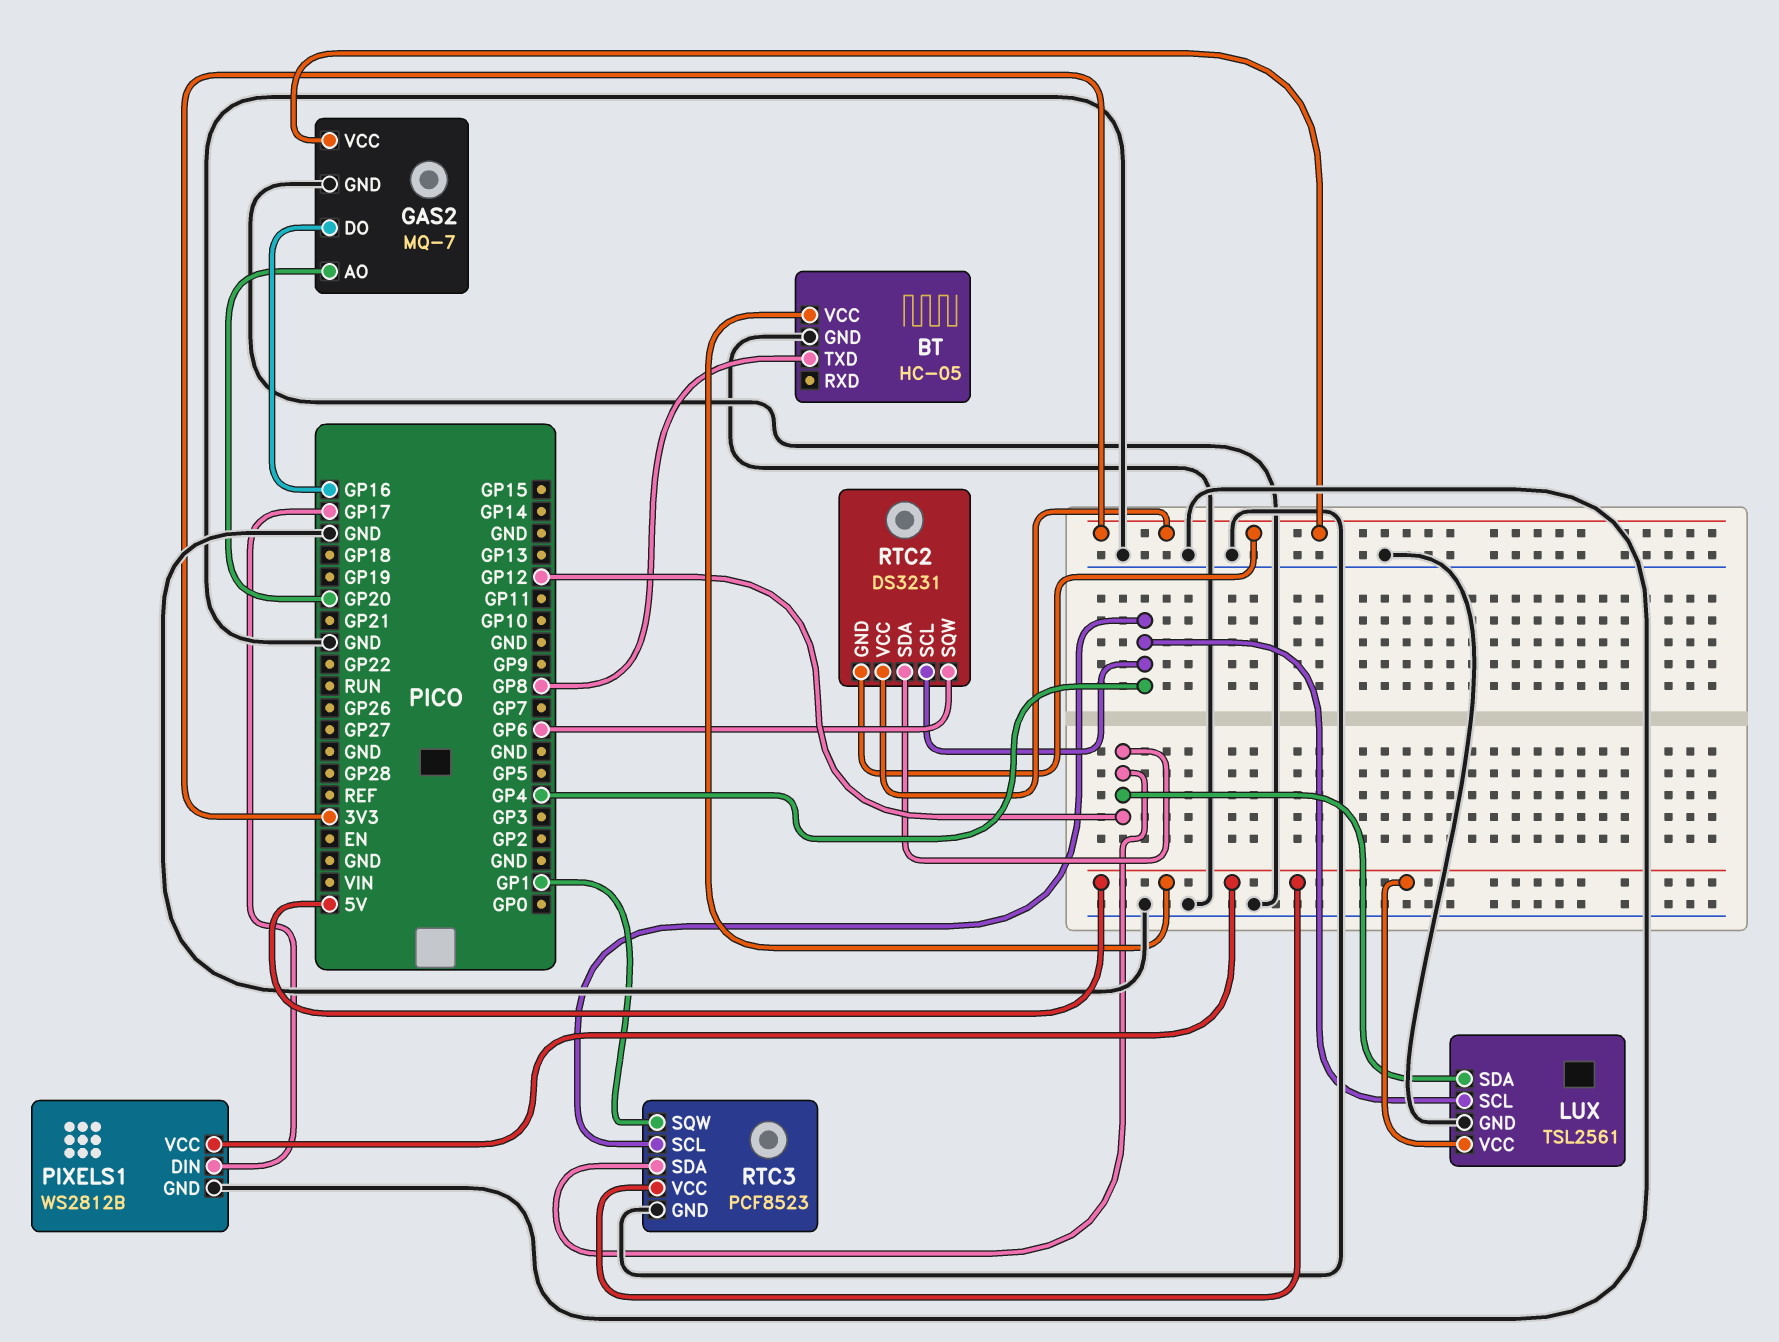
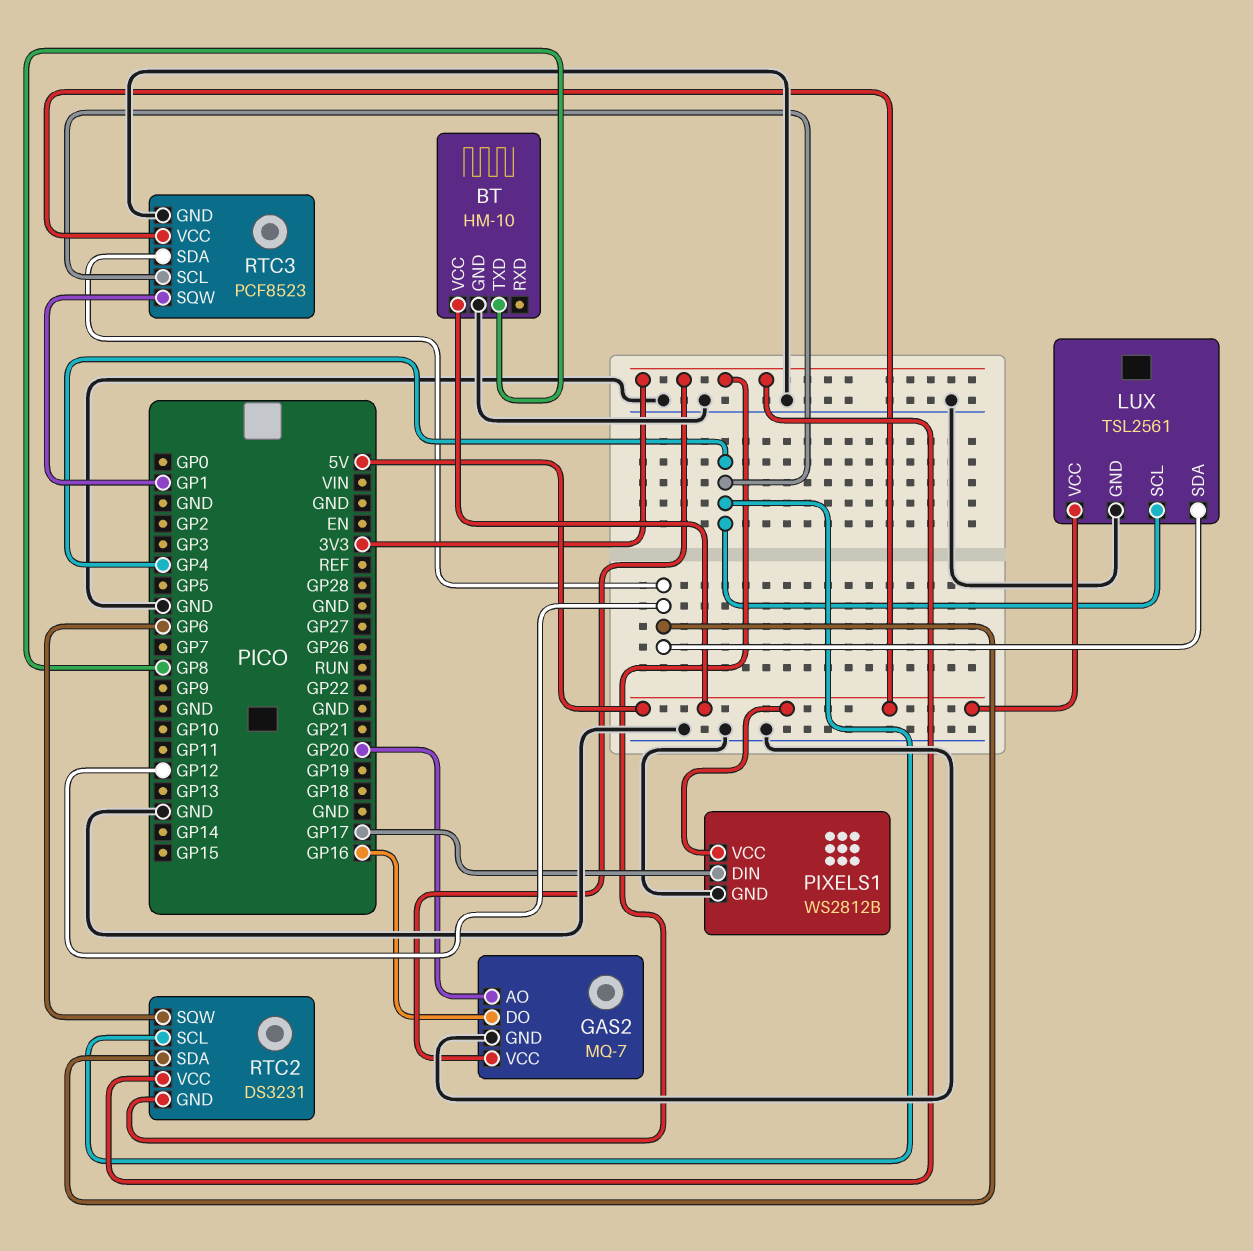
BT: HC-05 -> HM-10

